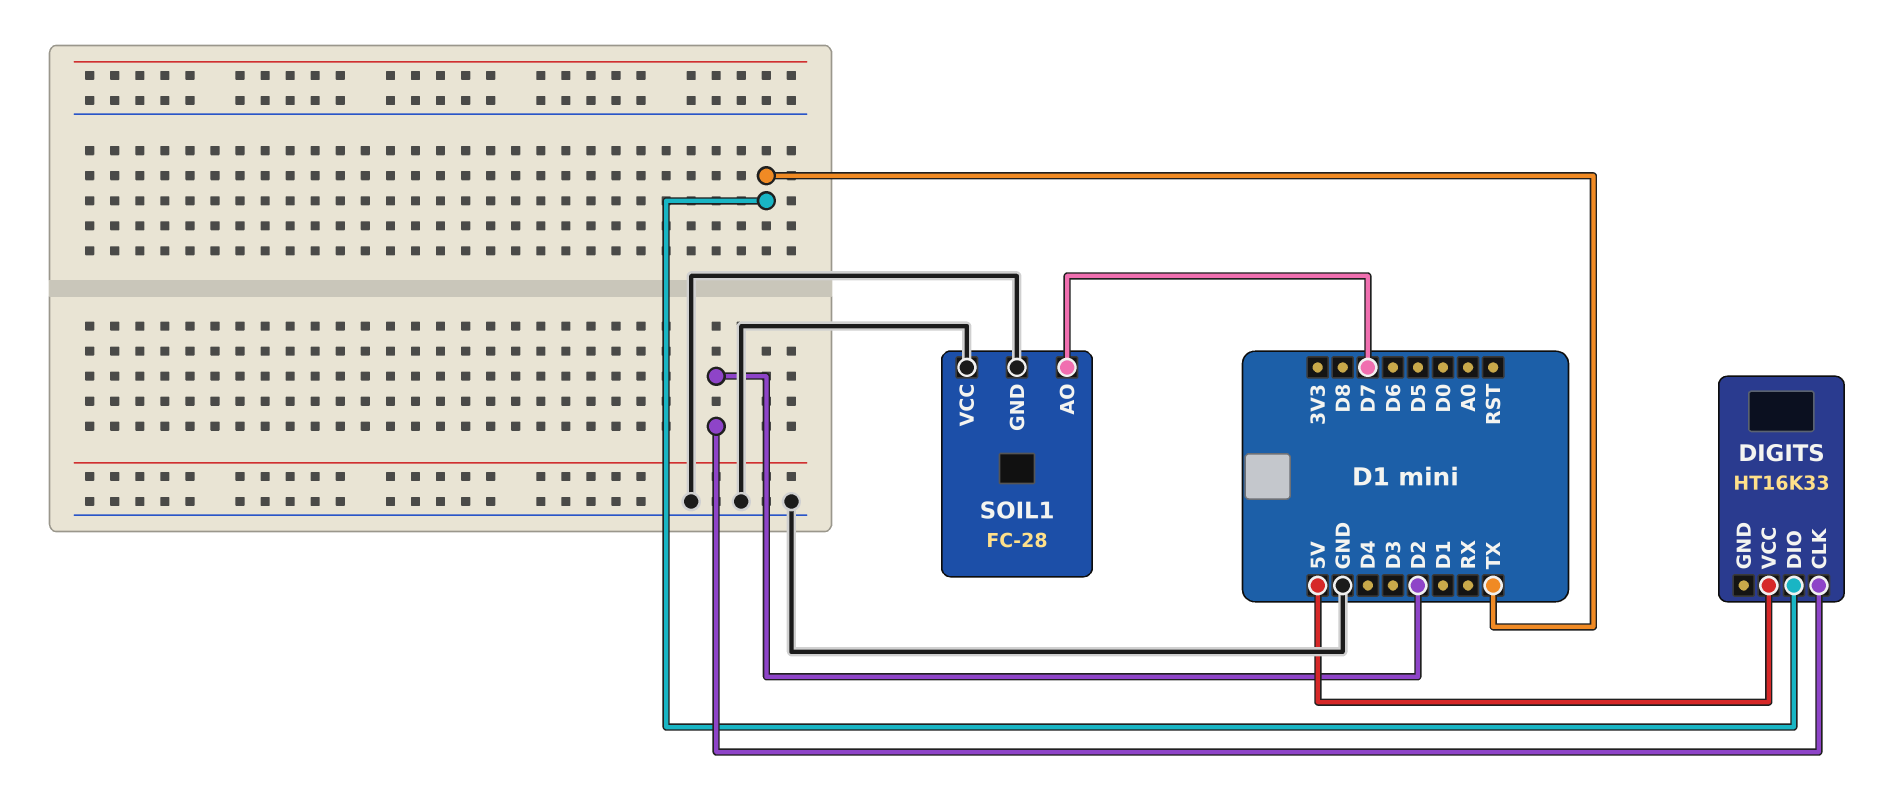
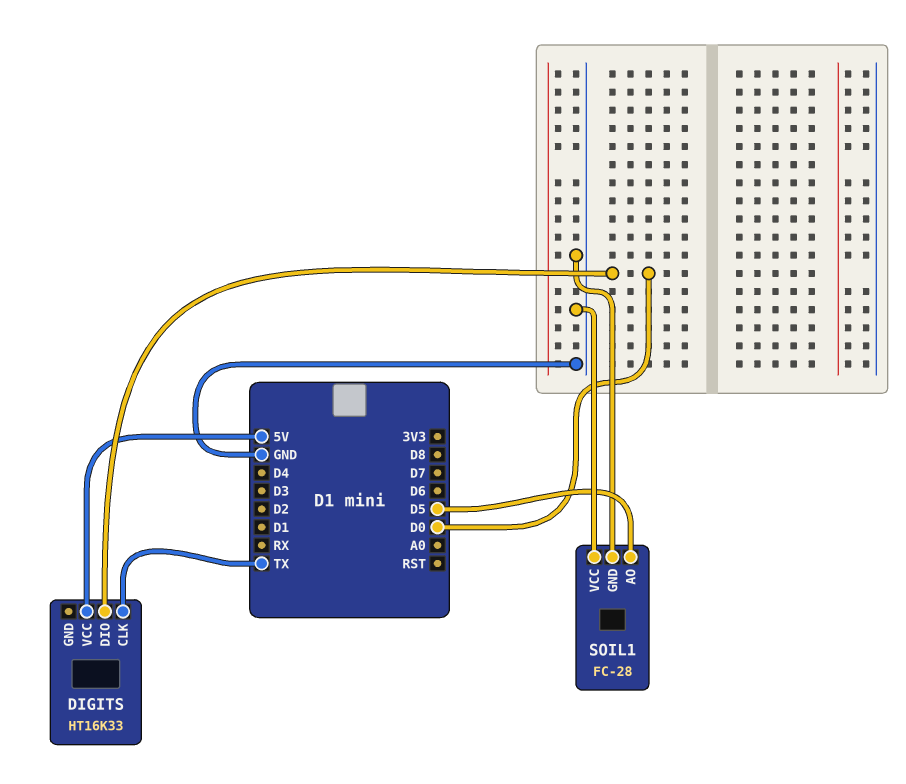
DIGITS pin CLK: D2 -> TX
DIGITS pin DIO: TX -> D0
SOIL1 pin AO: D7 -> D5

